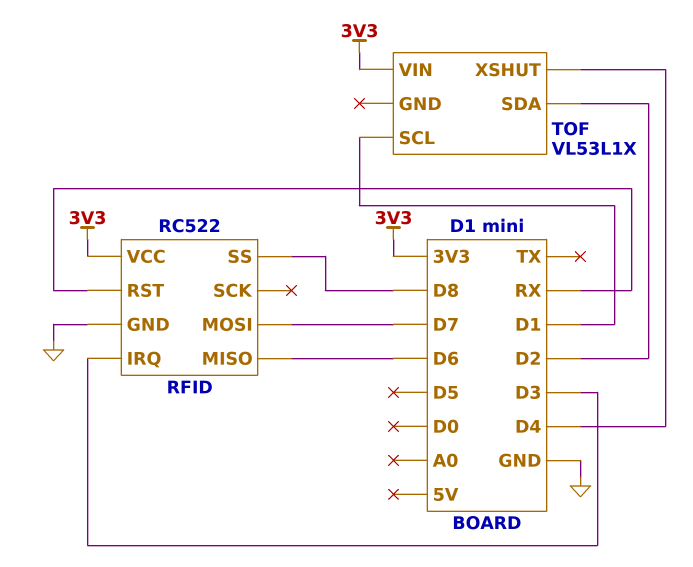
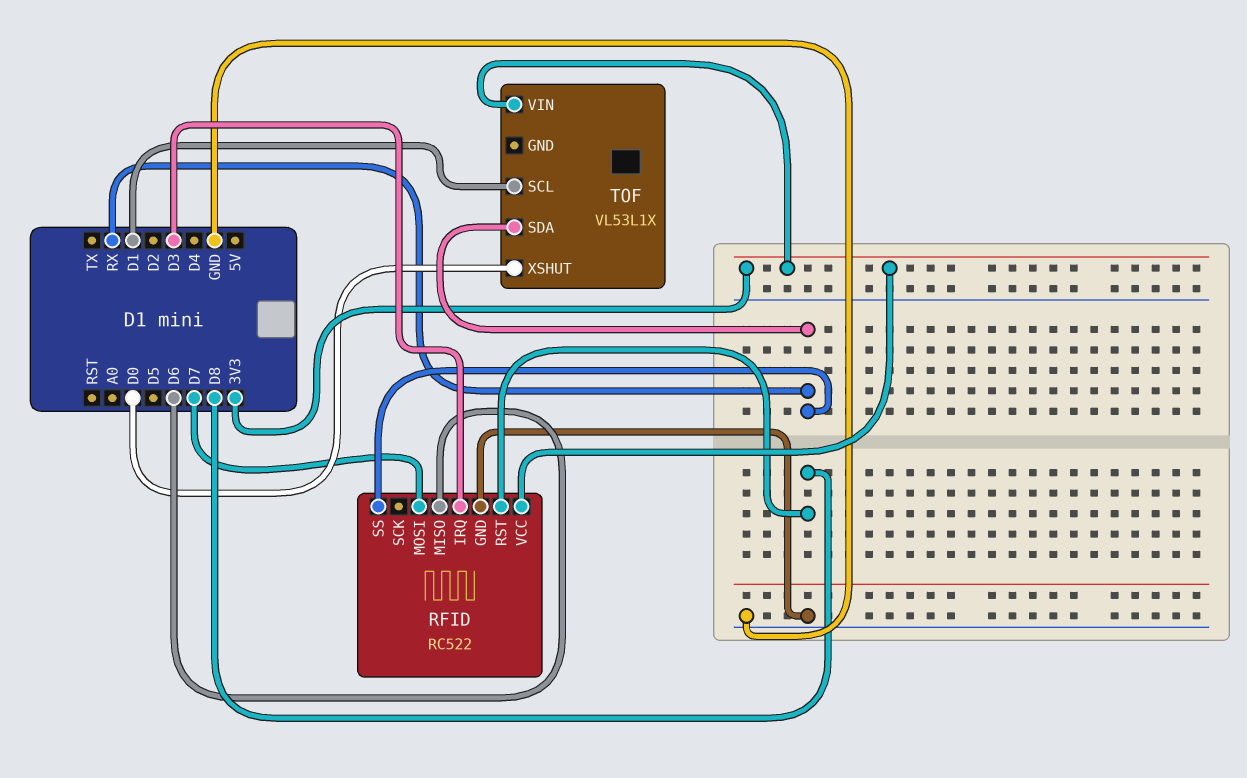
RFID pin RST: RX -> D8
RFID pin SS: D8 -> RX
TOF pin SDA: D2 -> RX
TOF pin XSHUT: D4 -> D0

